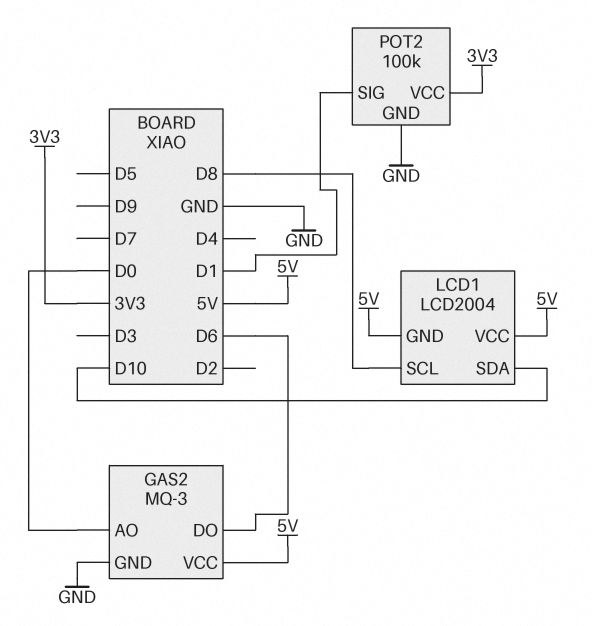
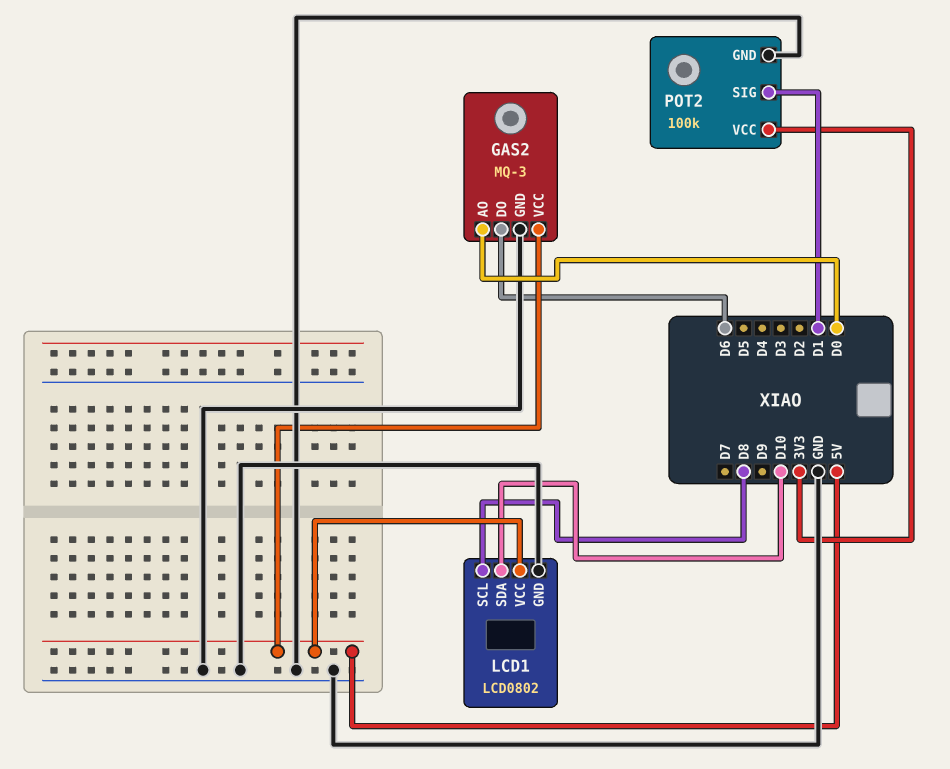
LCD1: LCD2004 -> LCD0802
LCD1 pin GND: 5V -> GND

